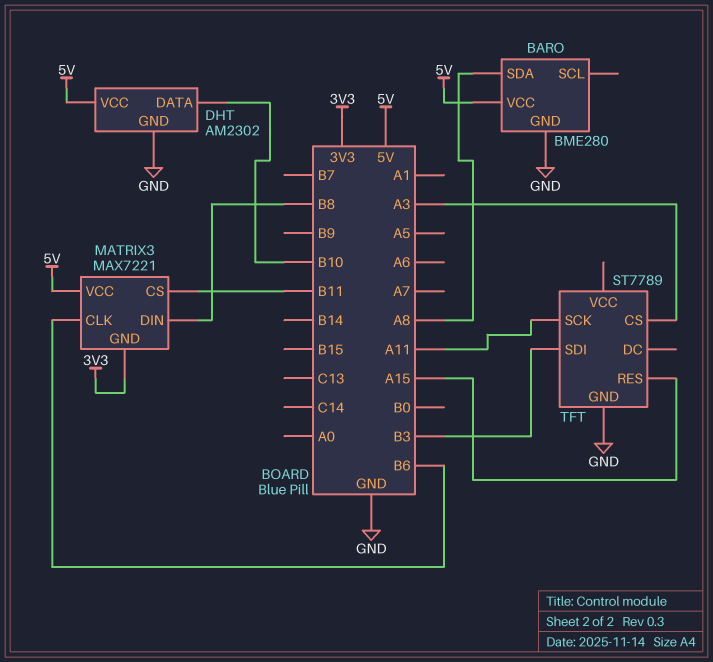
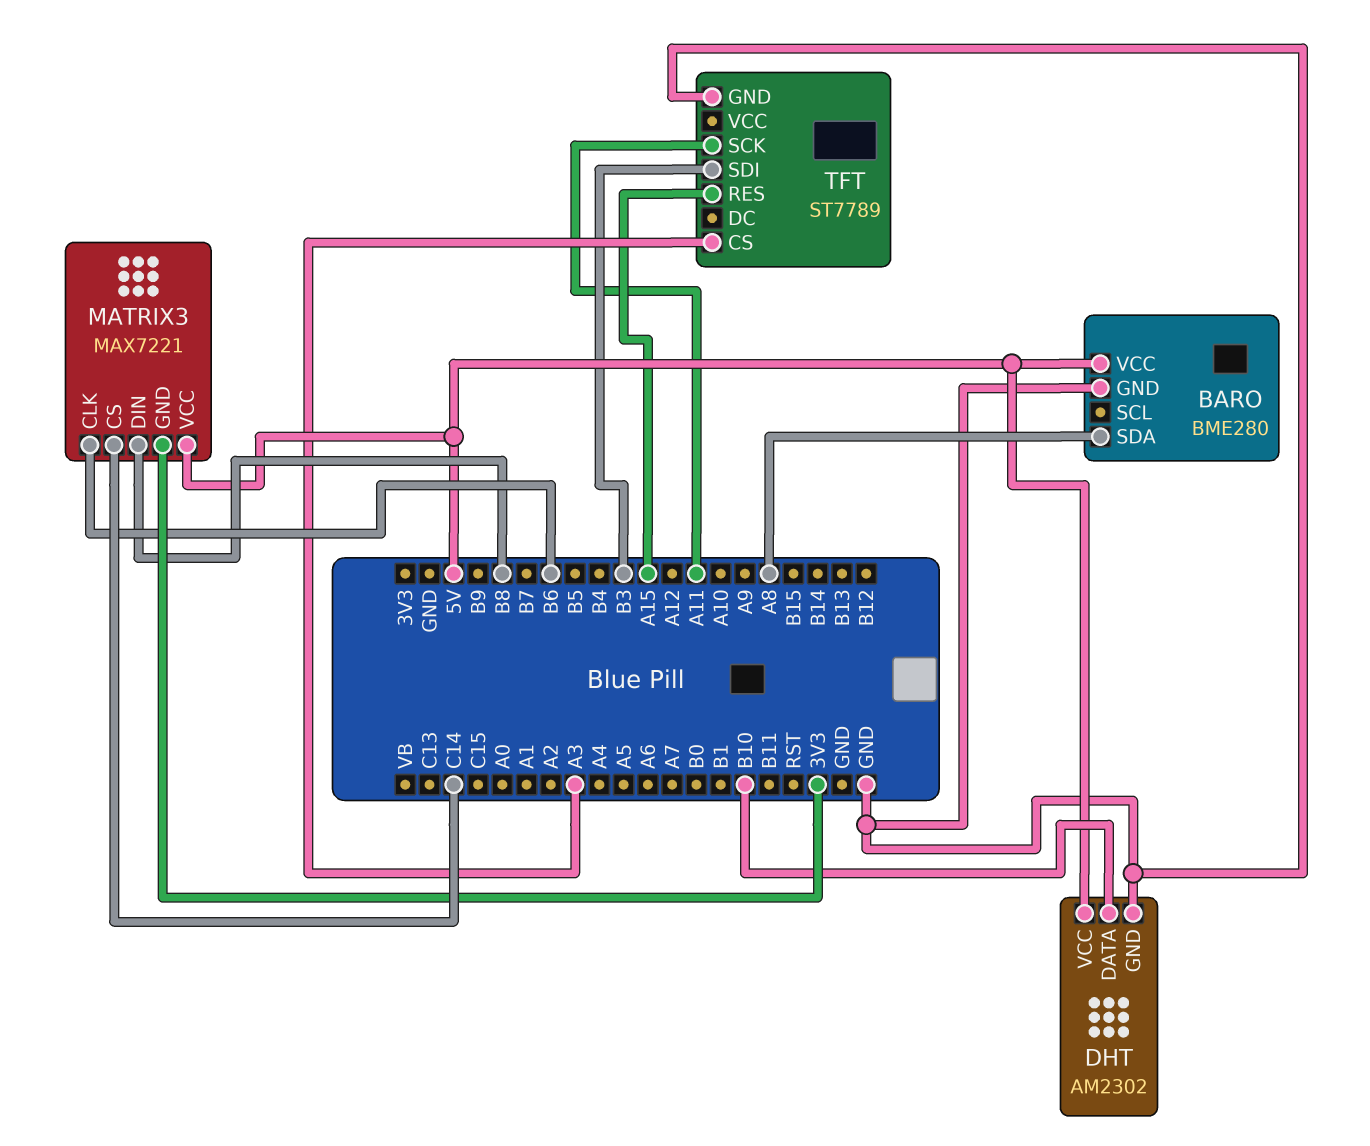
MATRIX3 pin CS: B11 -> C14

